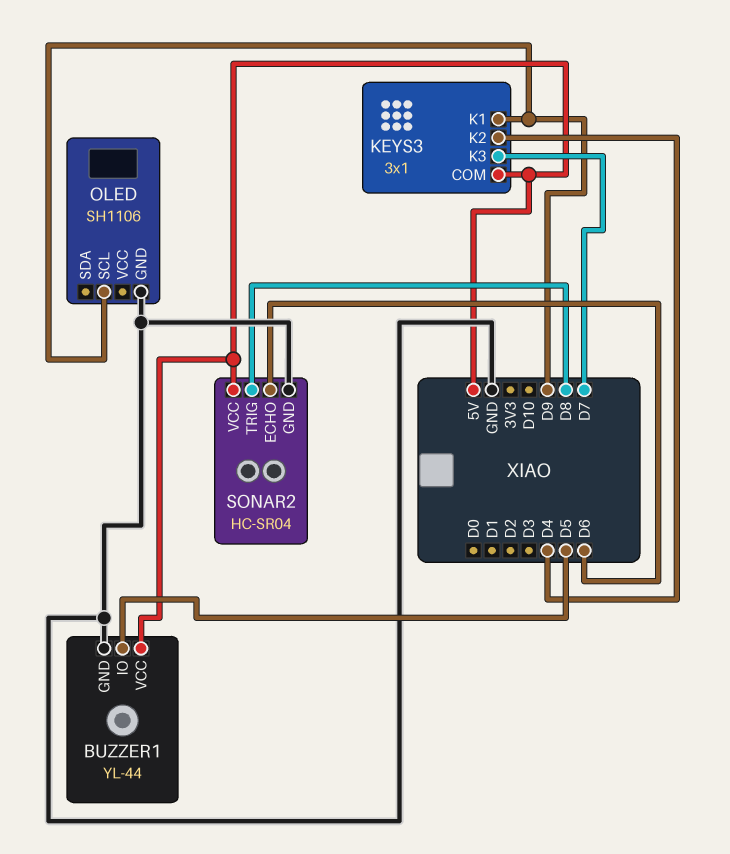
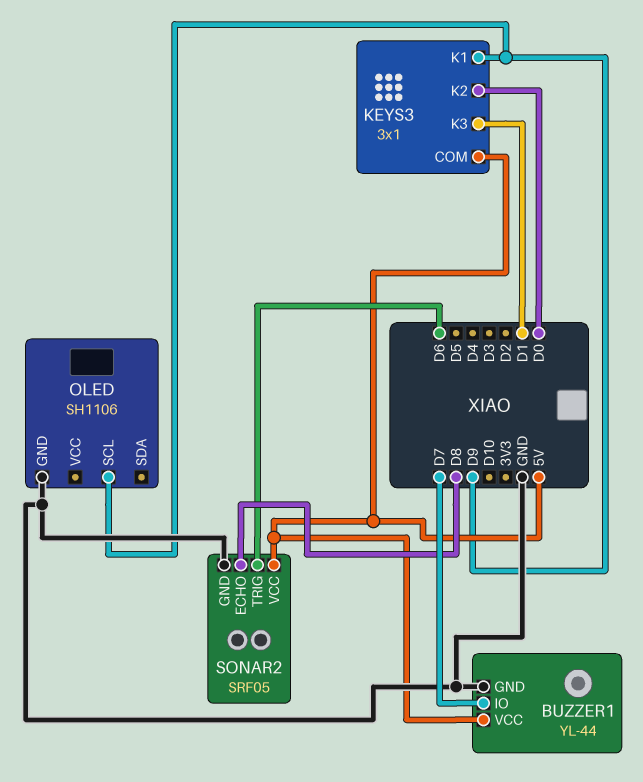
BUZZER1 pin IO: D5 -> D7
KEYS3 pin K2: D4 -> D0
KEYS3 pin K3: D7 -> D1
SONAR2: HC-SR04 -> SRF05
SONAR2 pin ECHO: D6 -> D8
SONAR2 pin TRIG: D8 -> D6

